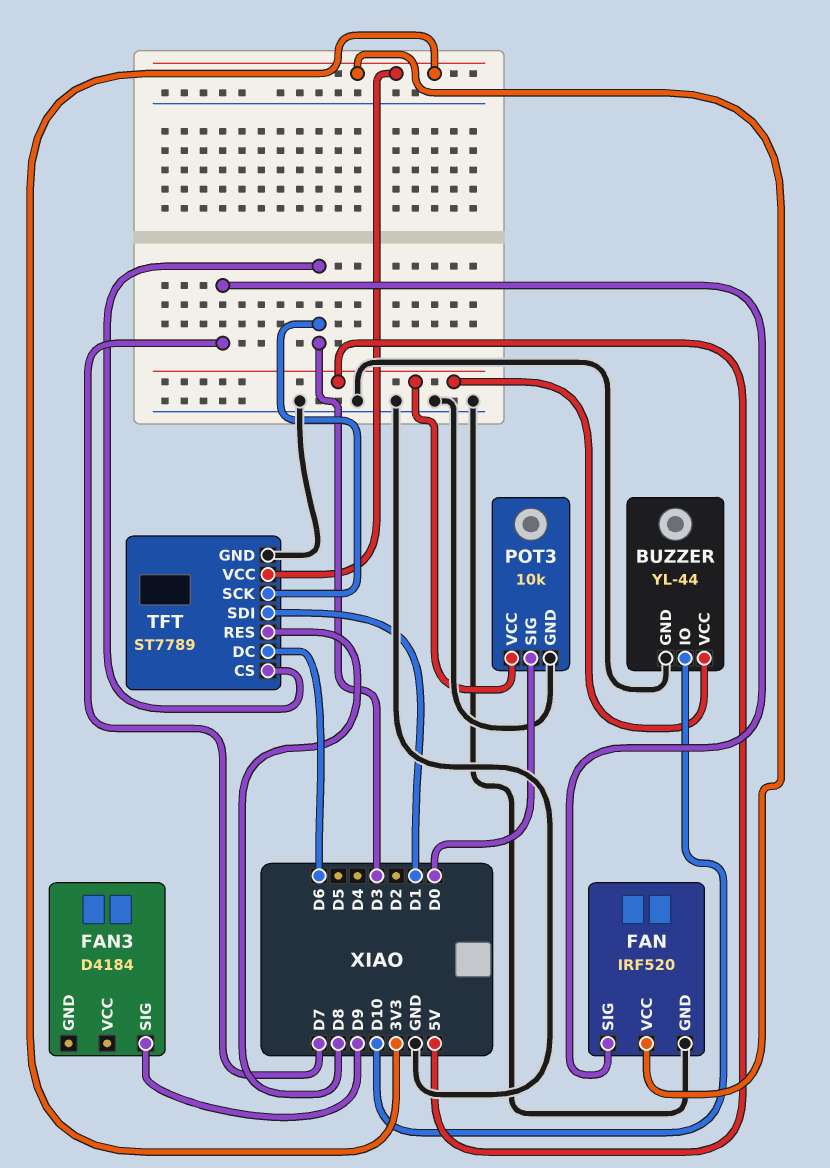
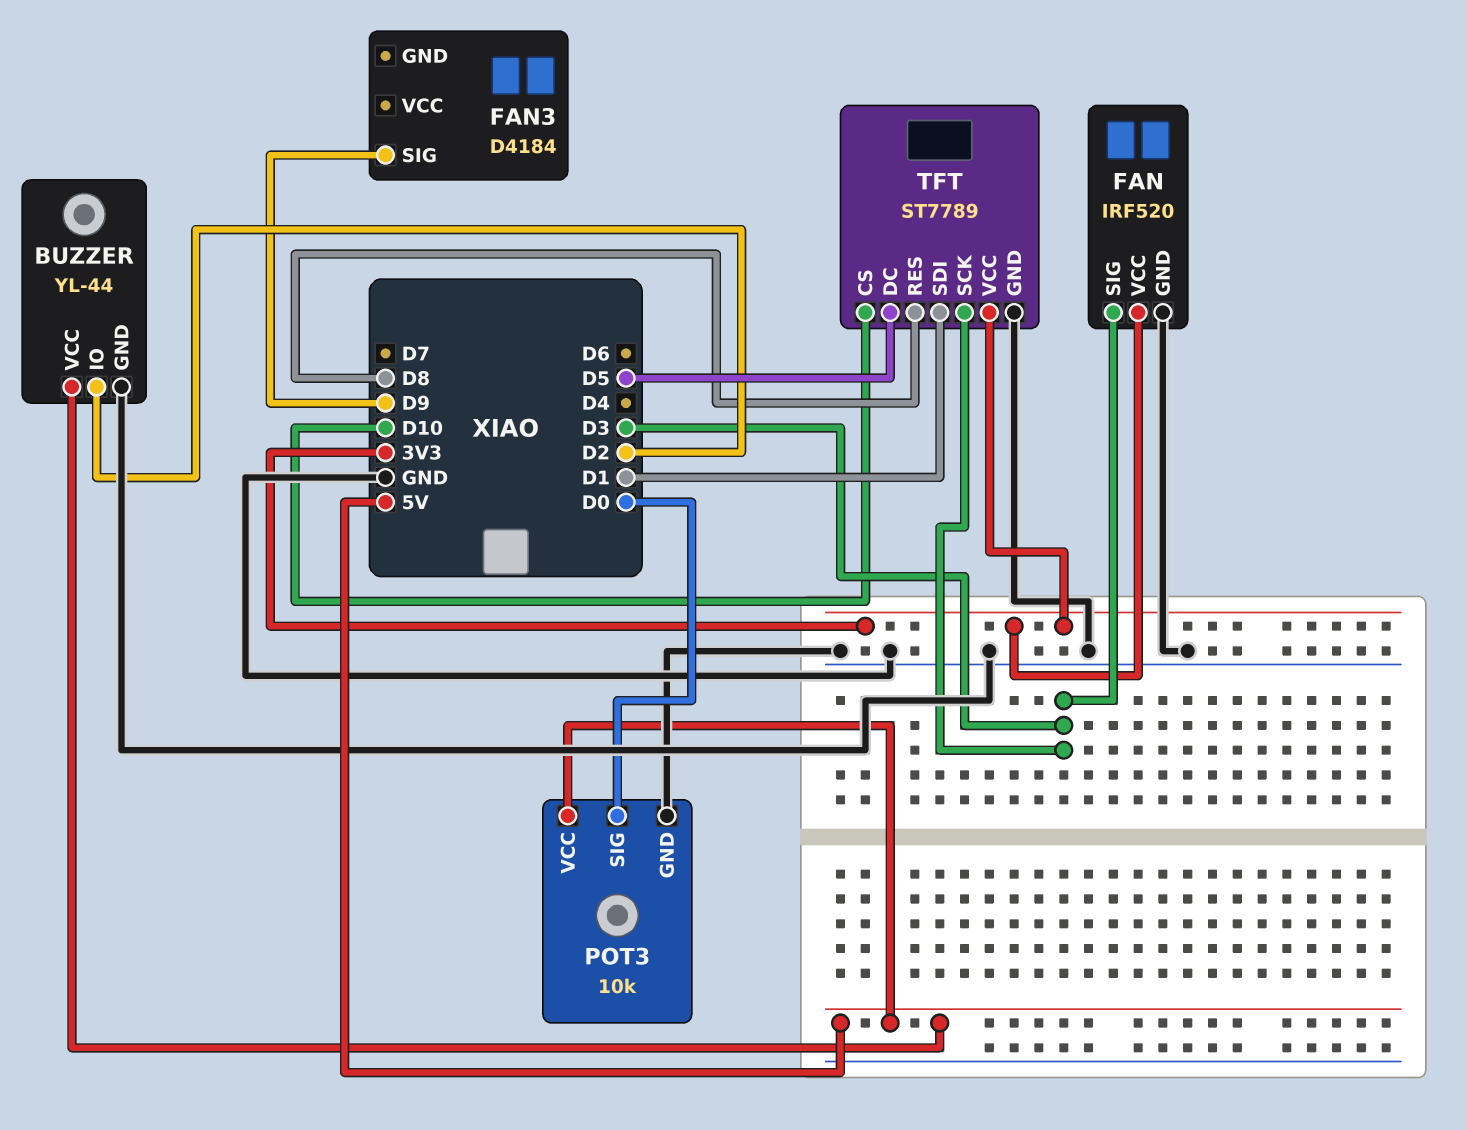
BUZZER pin IO: D10 -> D2
FAN pin SIG: D7 -> D3
TFT pin CS: D3 -> D10
TFT pin DC: D6 -> D5

